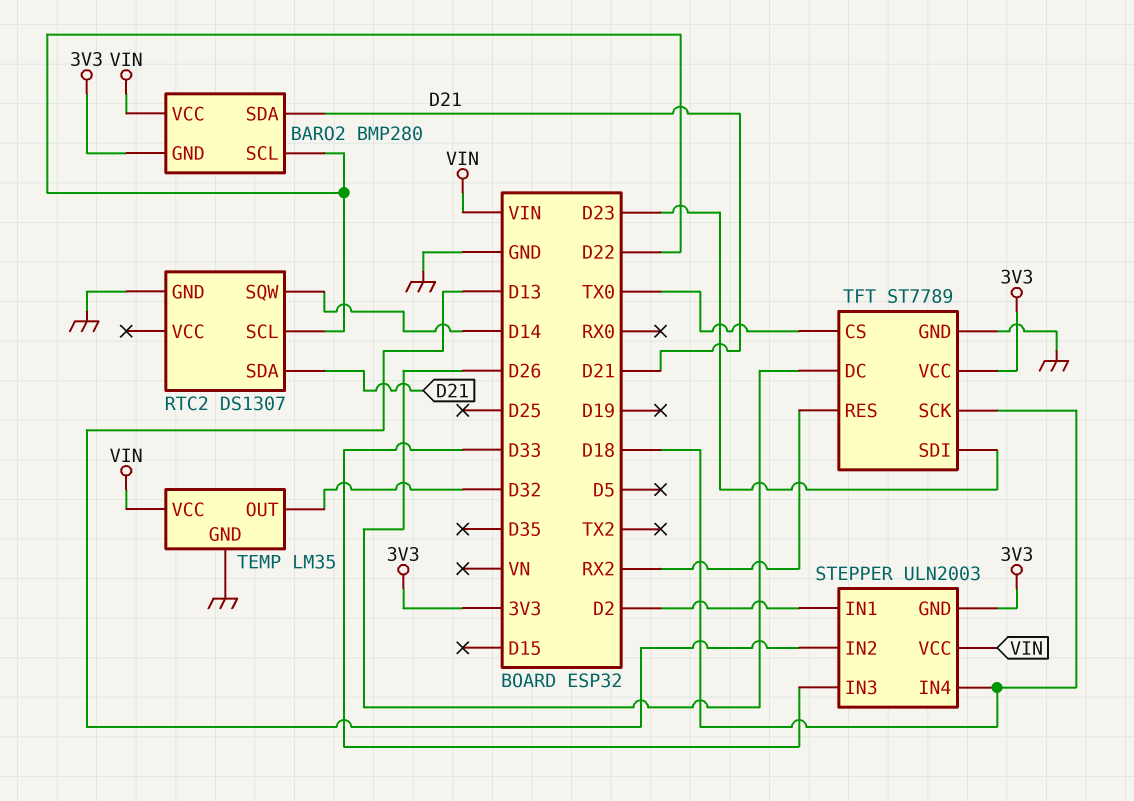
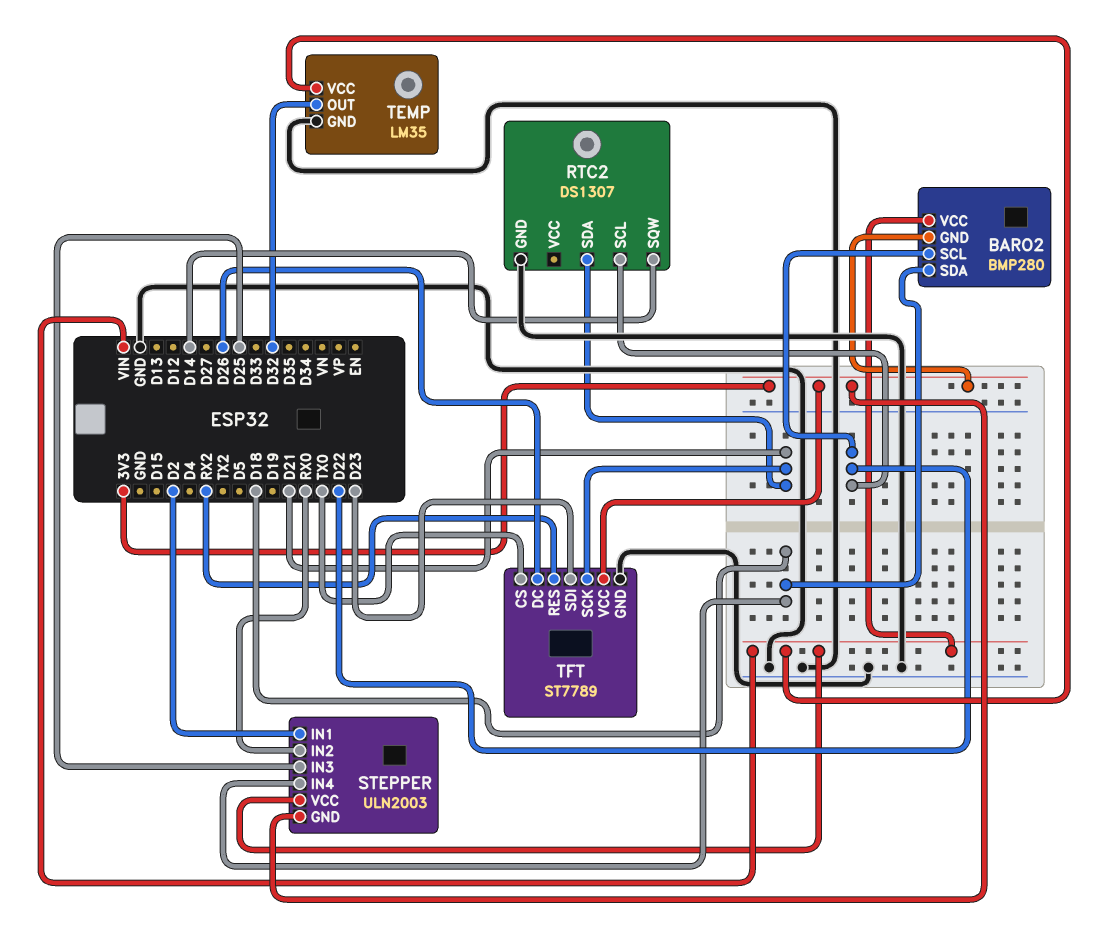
BARO2 pin SDA: D21 -> D18
STEPPER pin IN2: D13 -> RX0
STEPPER pin IN3: D33 -> D25
TFT pin SCK: D18 -> D21

